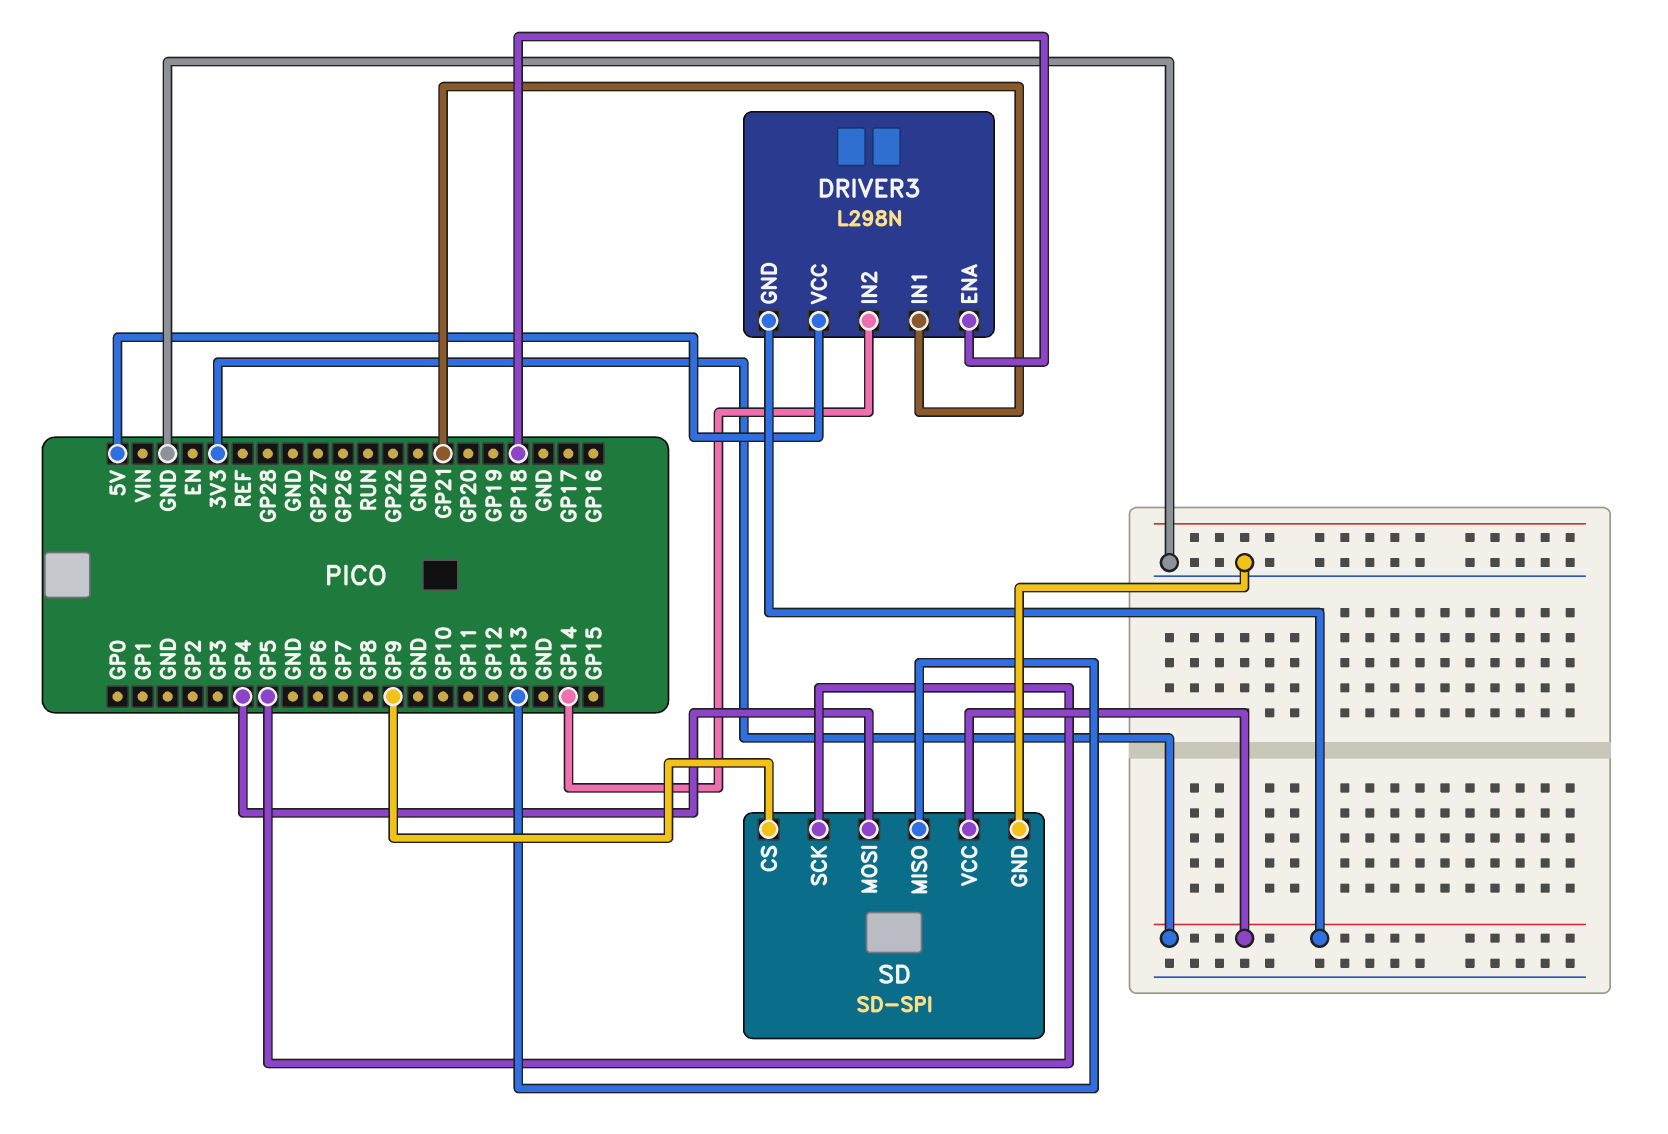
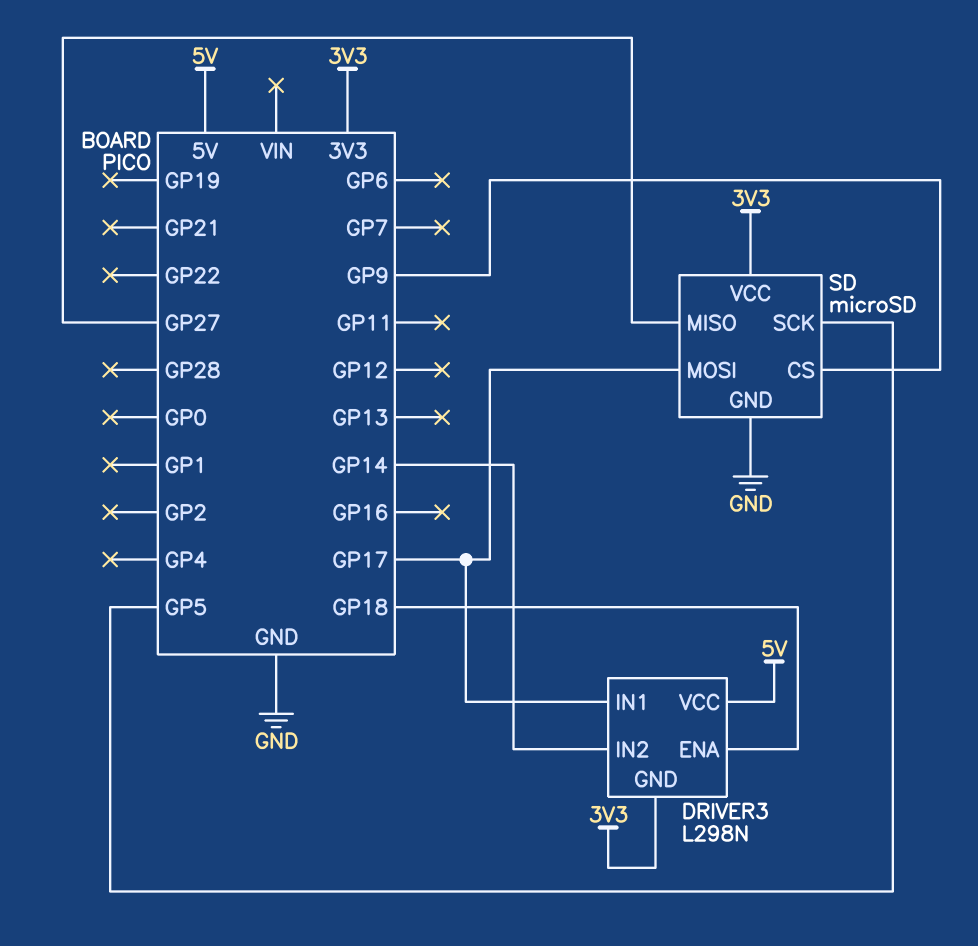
DRIVER3 pin IN1: GP21 -> GP17
SD: SD-SPI -> microSD
SD pin MISO: GP13 -> GP27
SD pin MOSI: GP4 -> GP17

